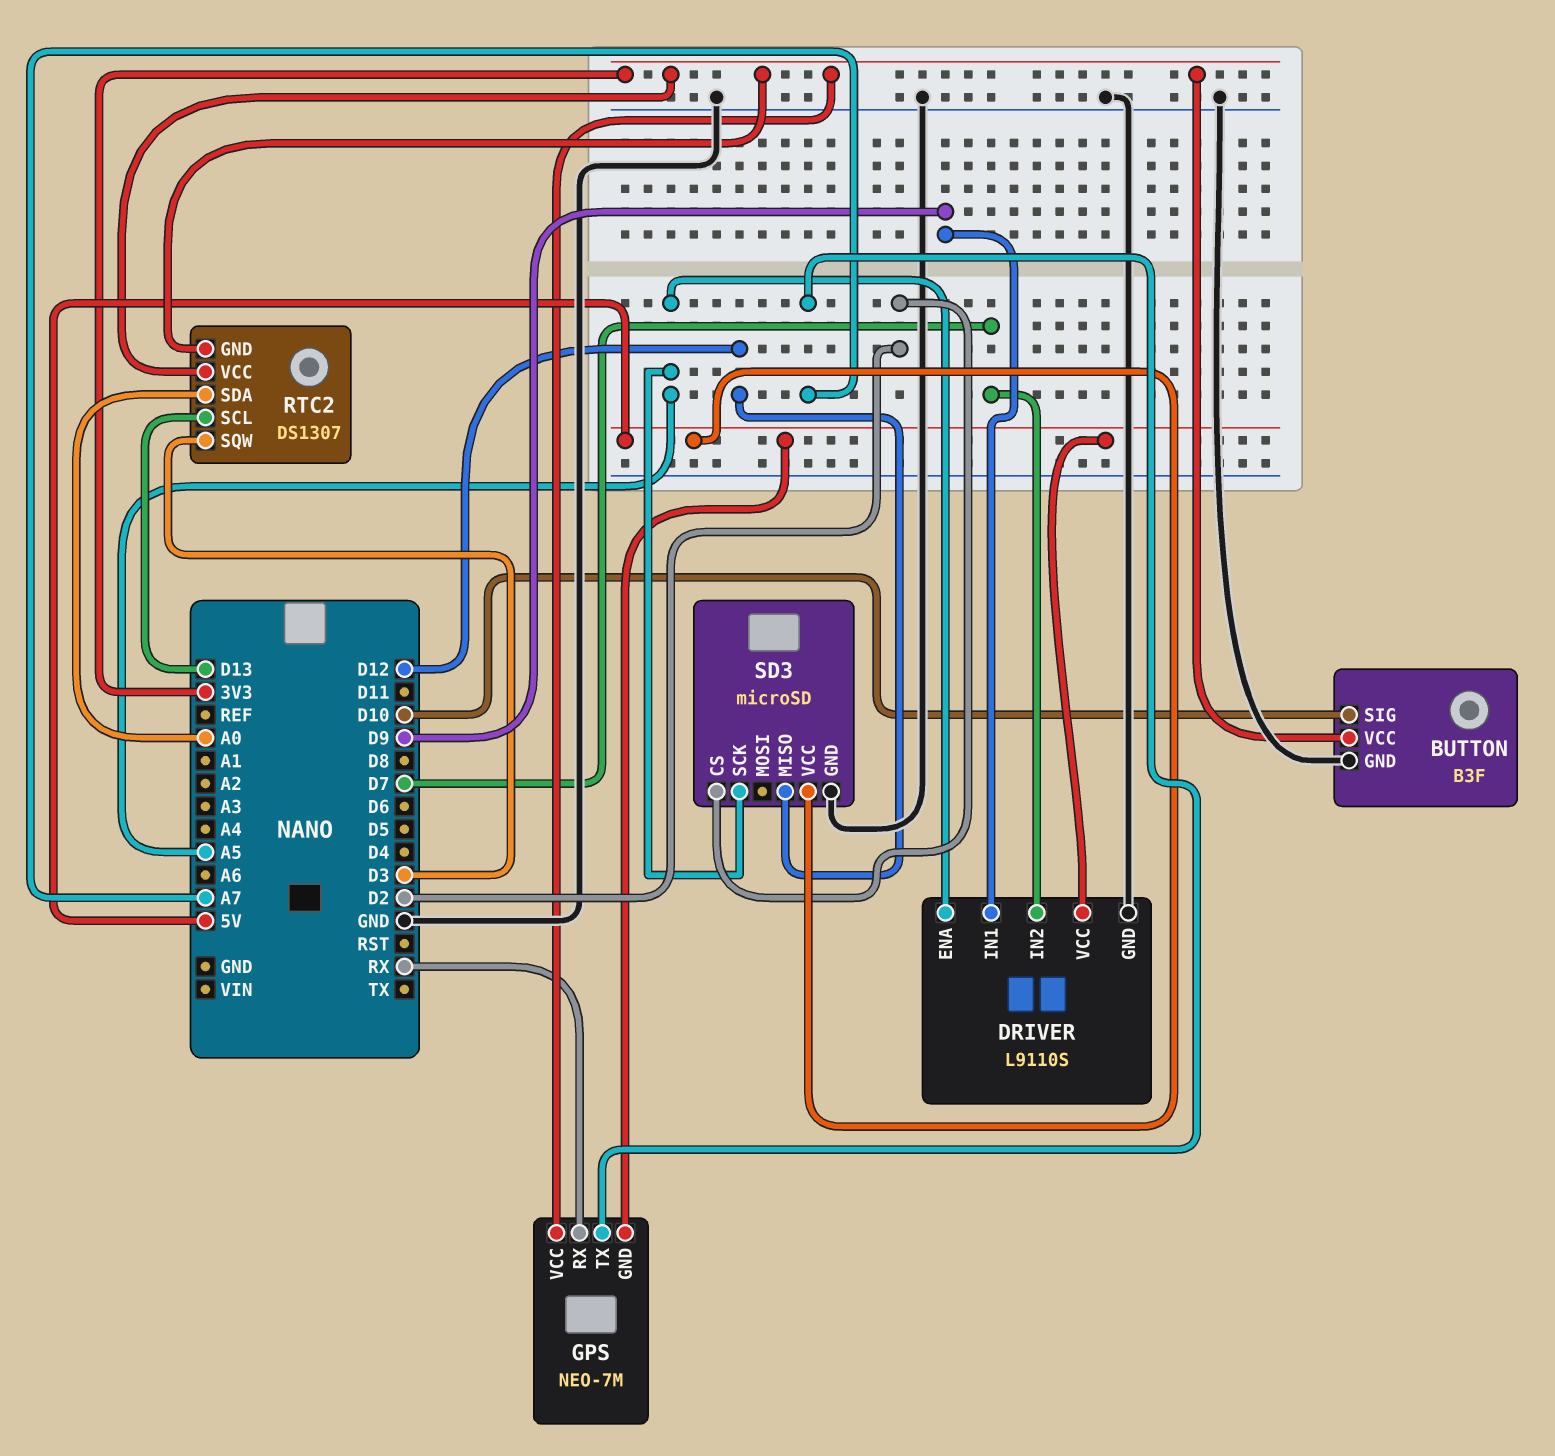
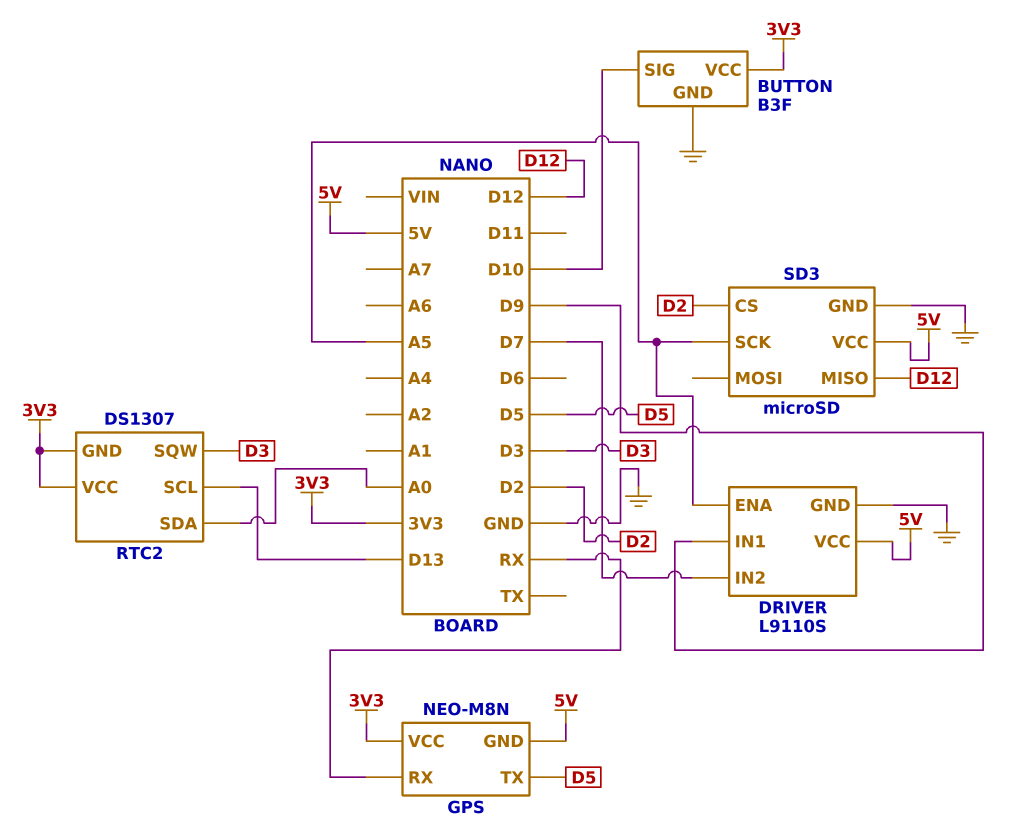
GPS: NEO-7M -> NEO-M8N
GPS pin TX: A7 -> D5

